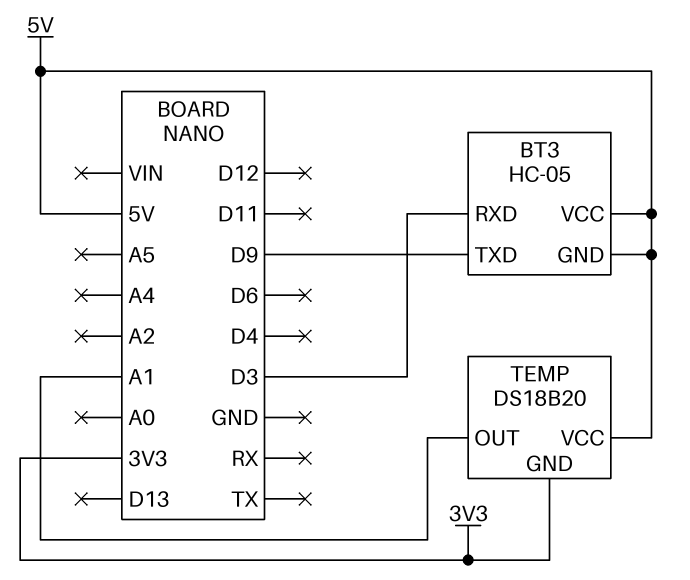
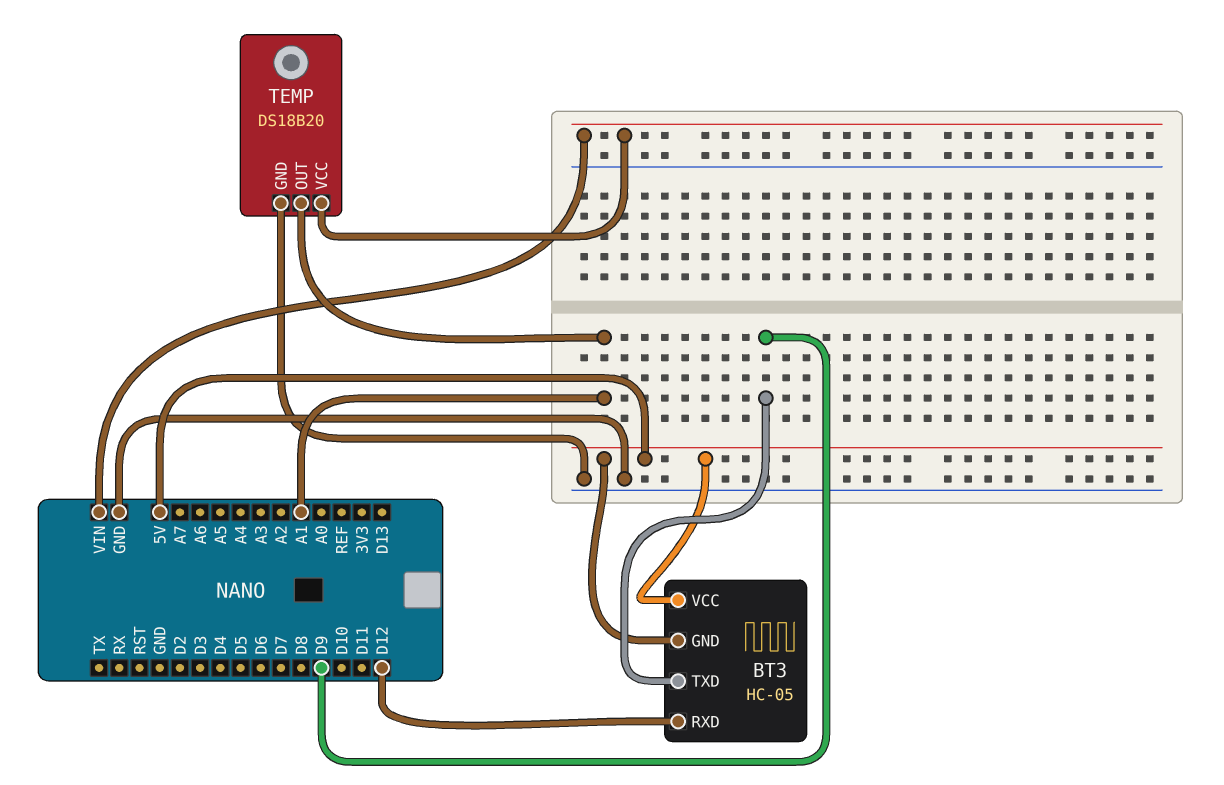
BT3 pin RXD: D3 -> D12
TEMP pin GND: 3V3 -> GND
TEMP pin VCC: 5V -> VIN

